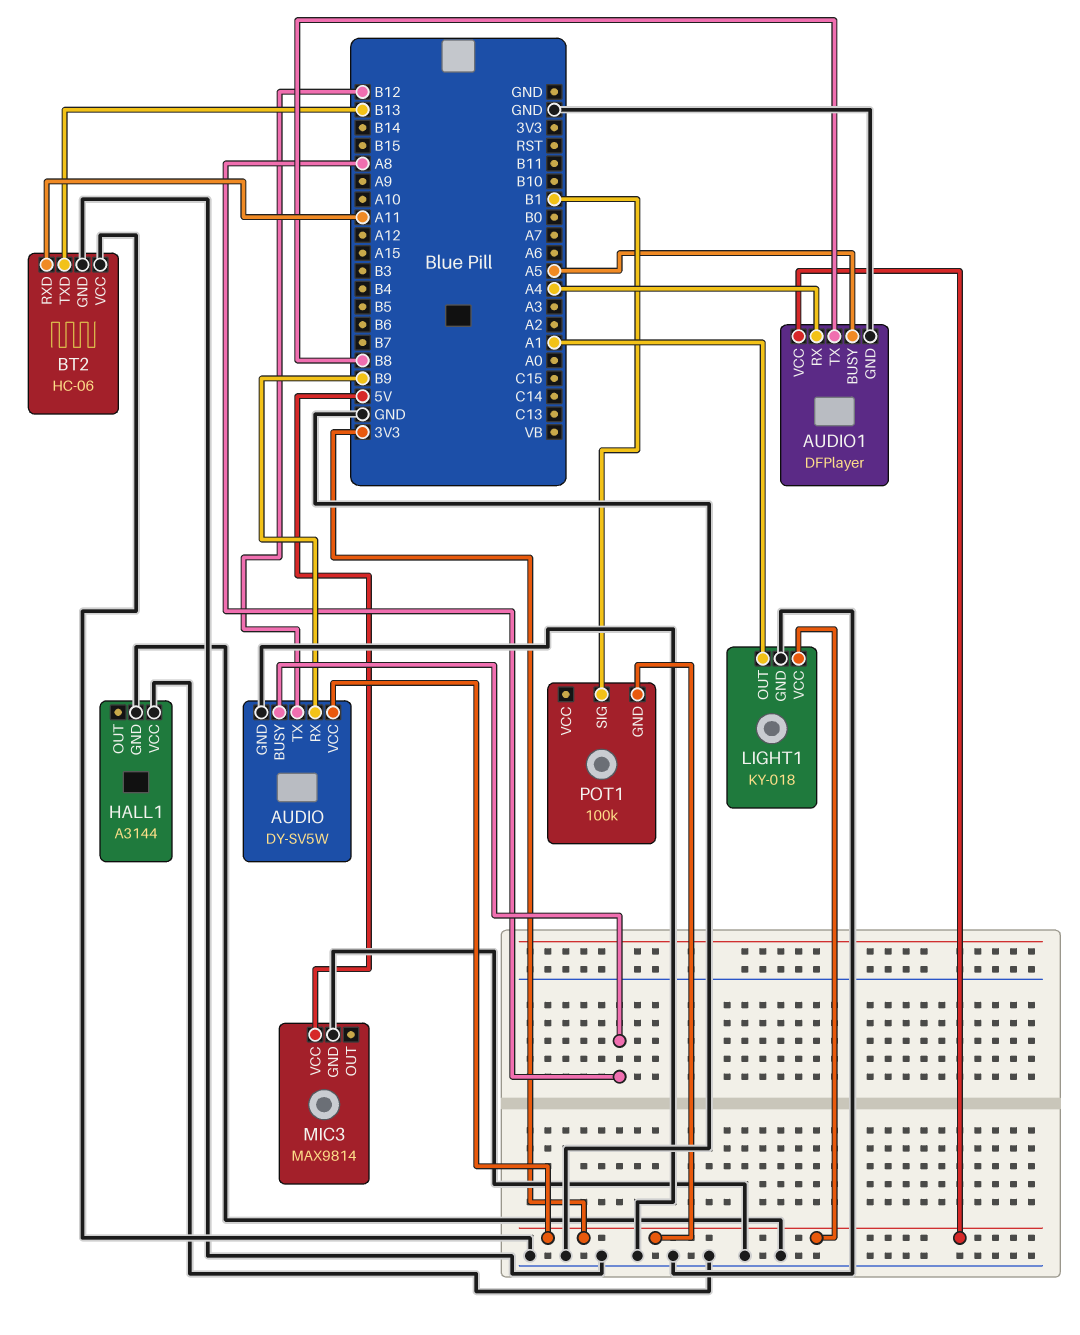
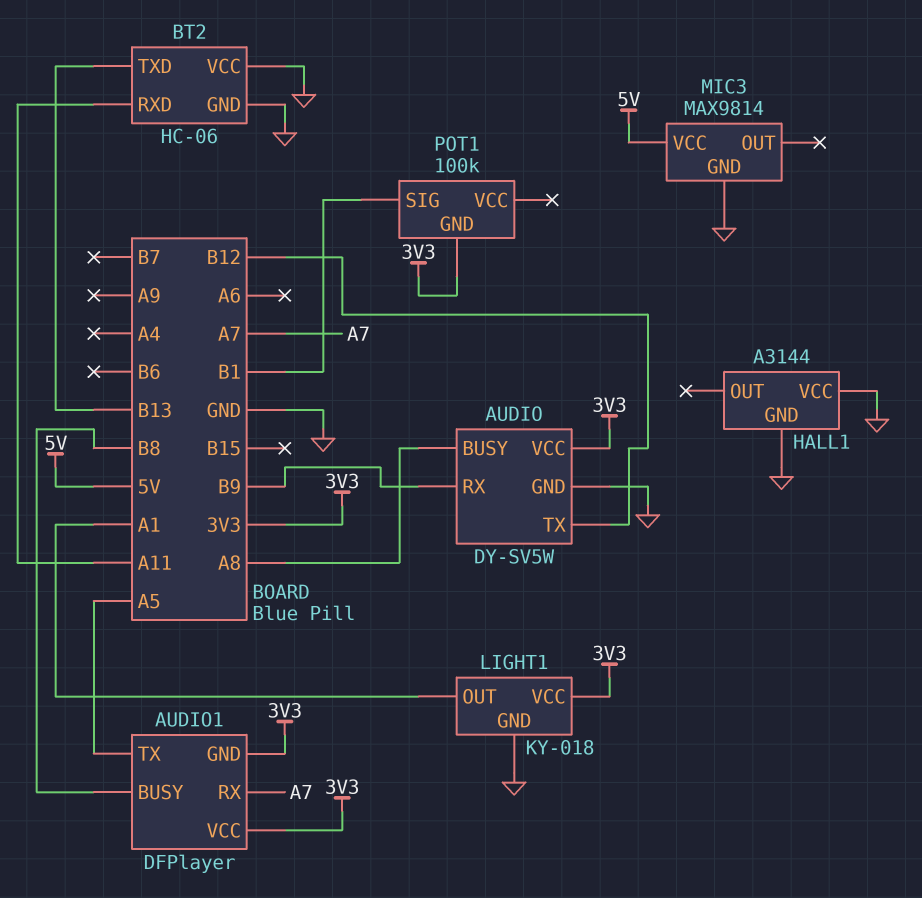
AUDIO1 pin BUSY: A5 -> B8
AUDIO1 pin GND: GND -> 3V3
AUDIO1 pin RX: A4 -> A7
AUDIO1 pin TX: B8 -> A5

